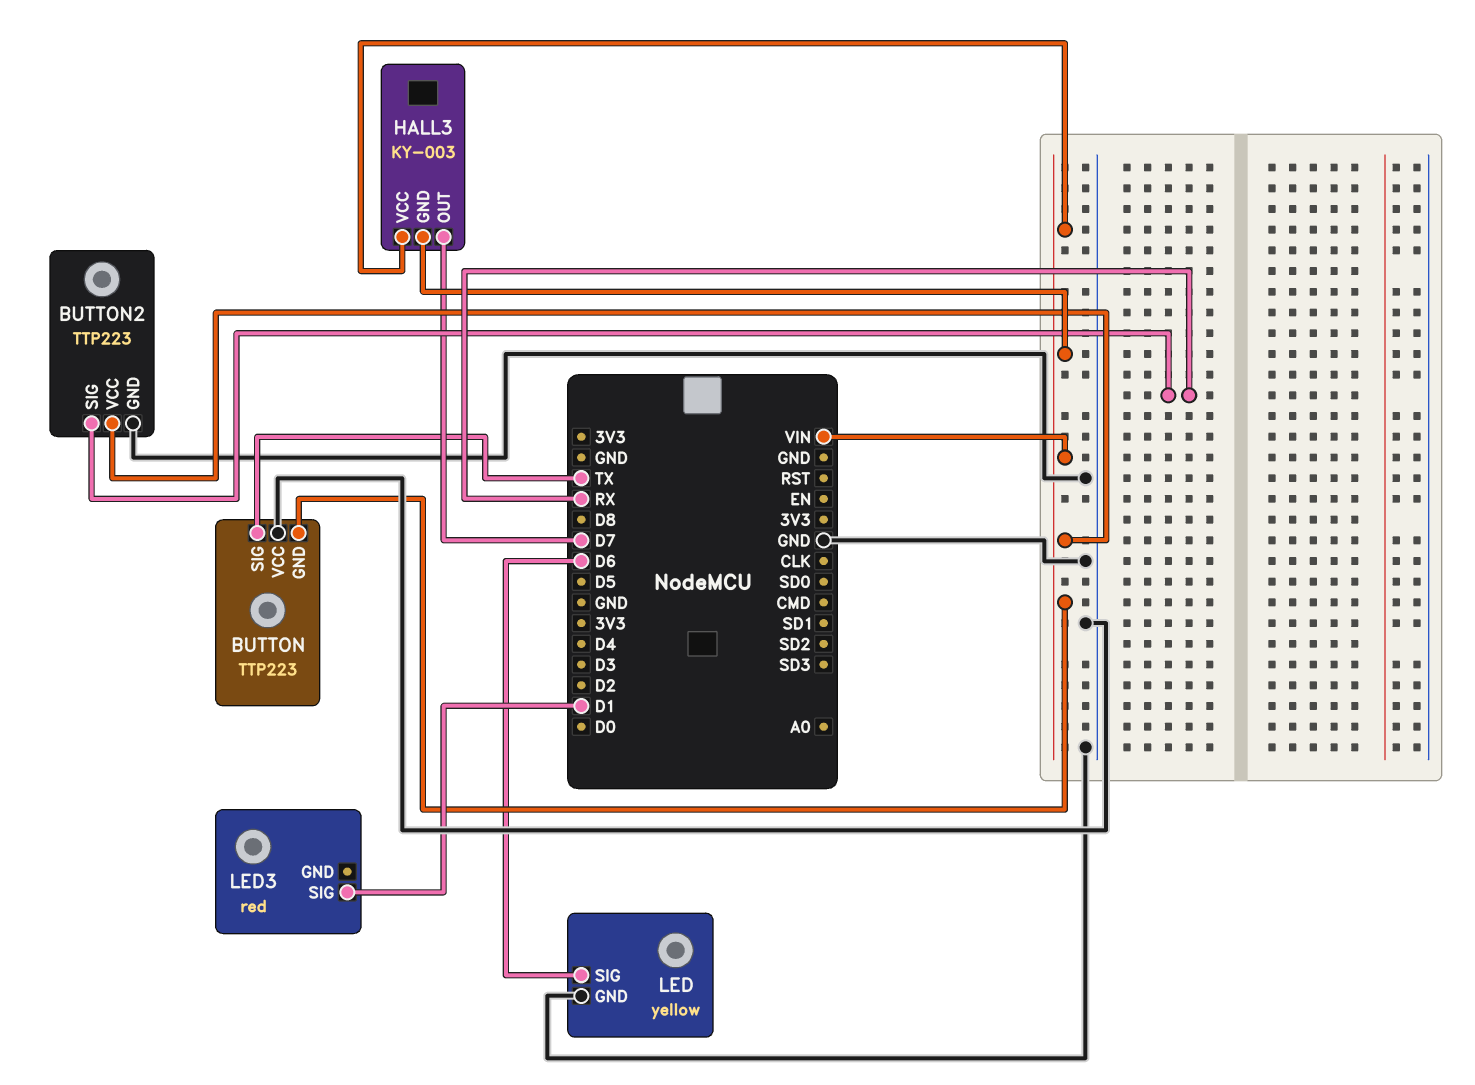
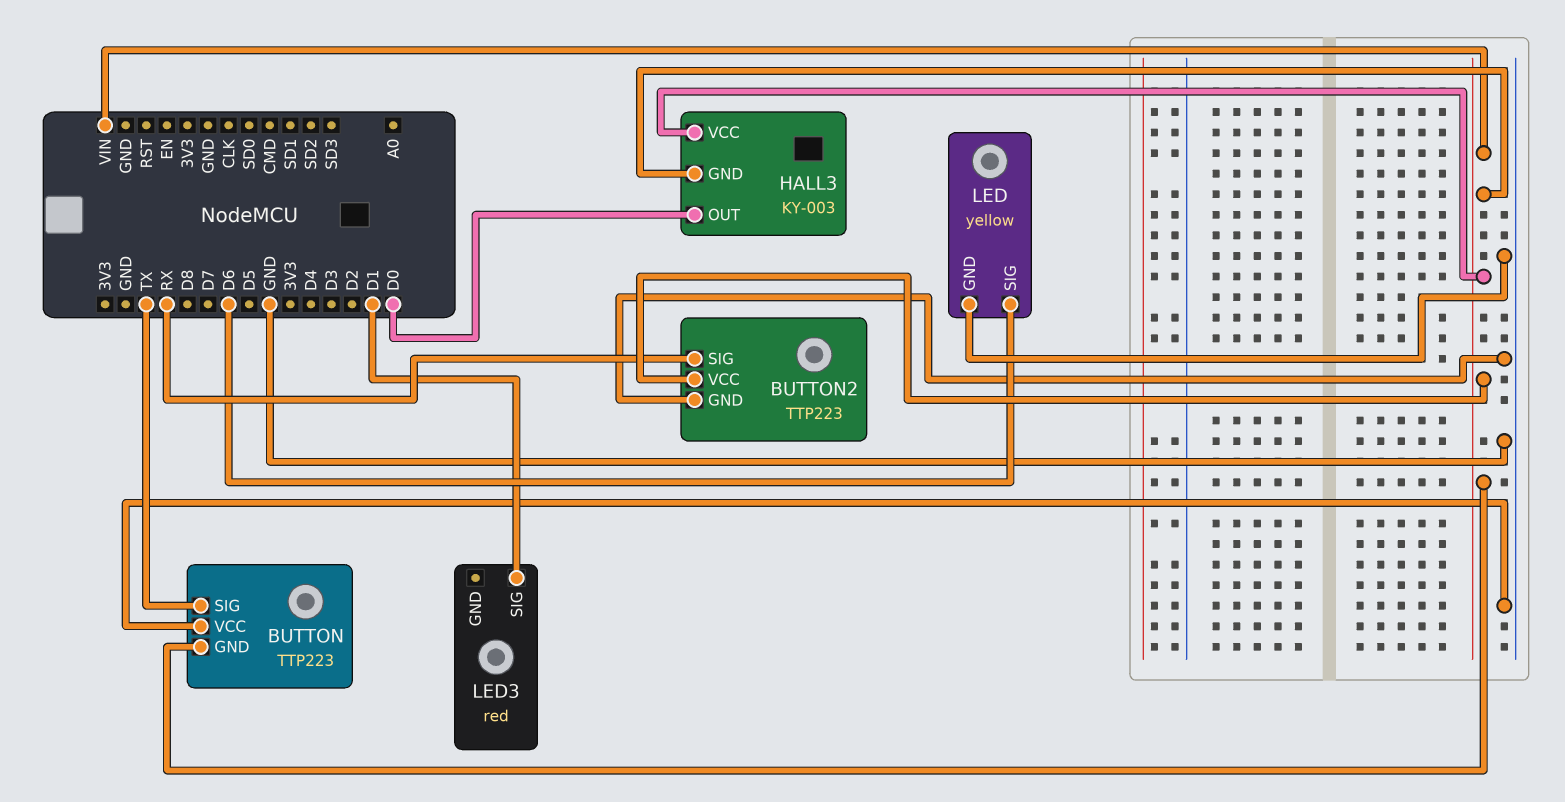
HALL3 pin OUT: D7 -> D0

